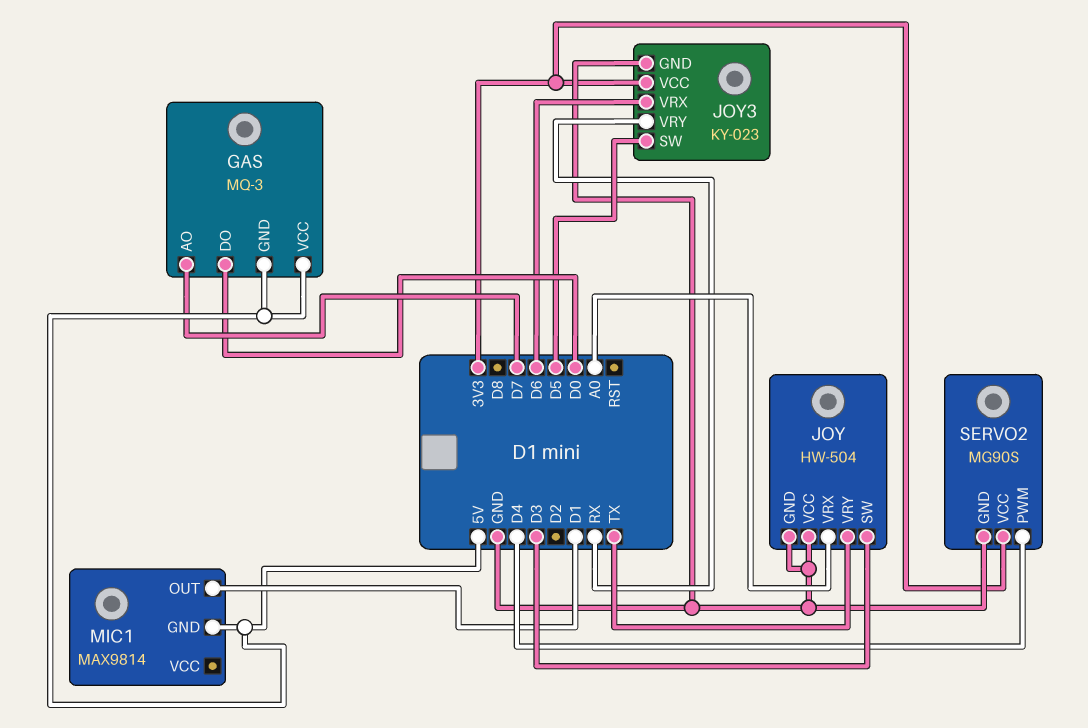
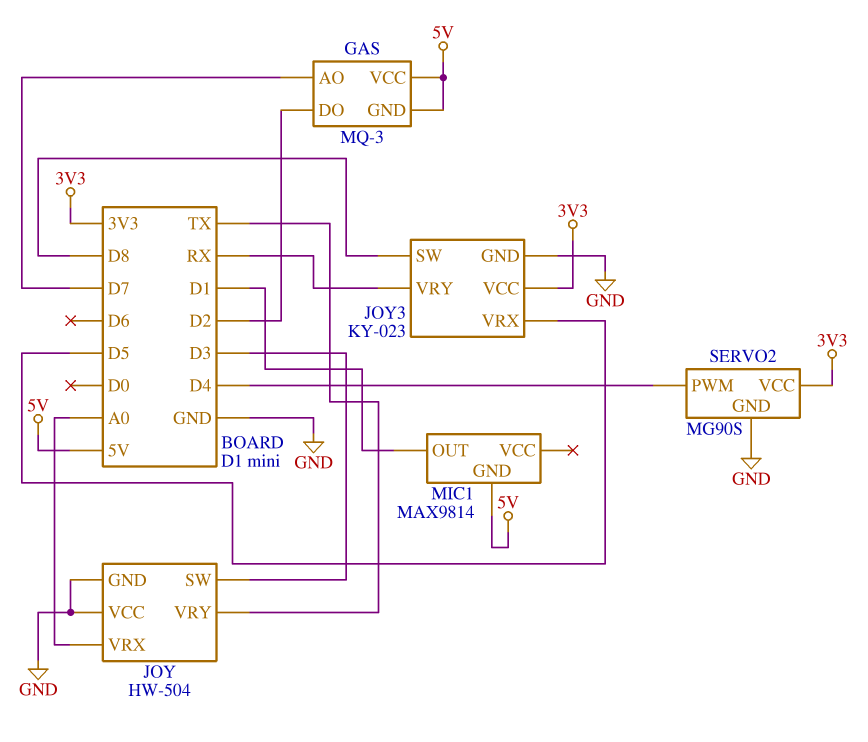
GAS pin DO: D0 -> D2
JOY3 pin SW: D5 -> D8
JOY3 pin VRX: D6 -> D5

